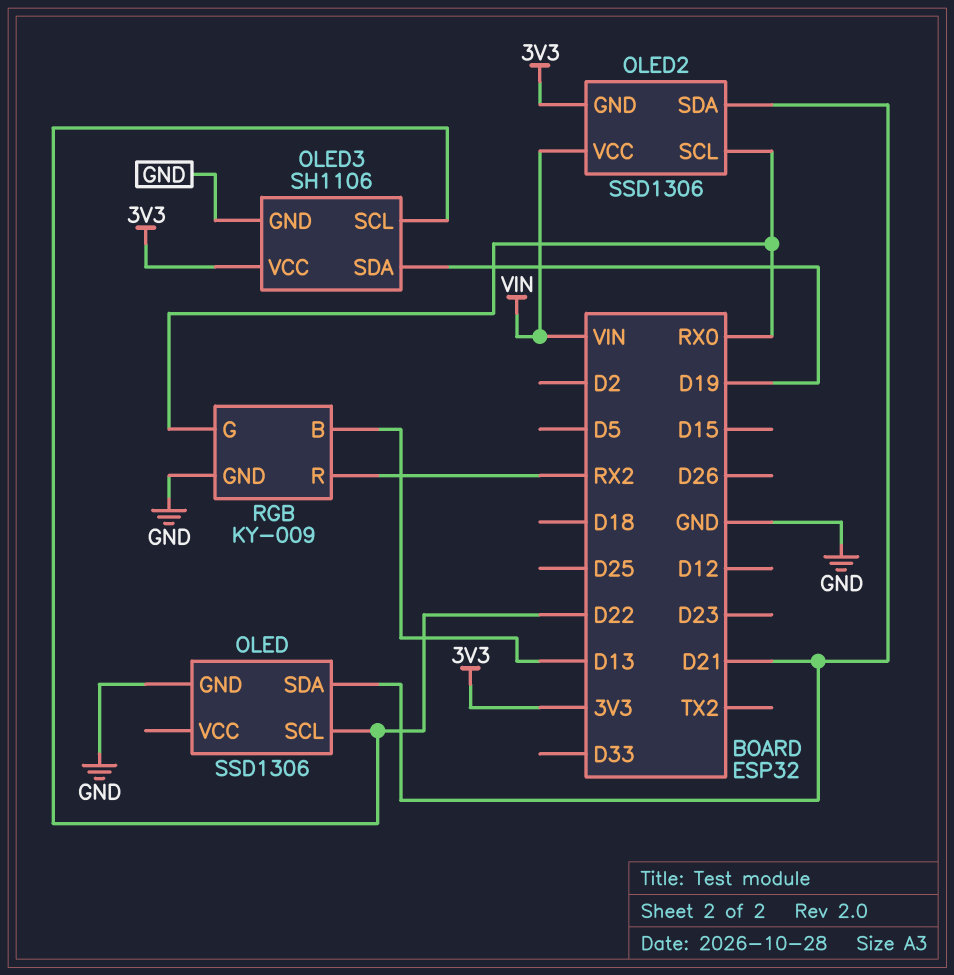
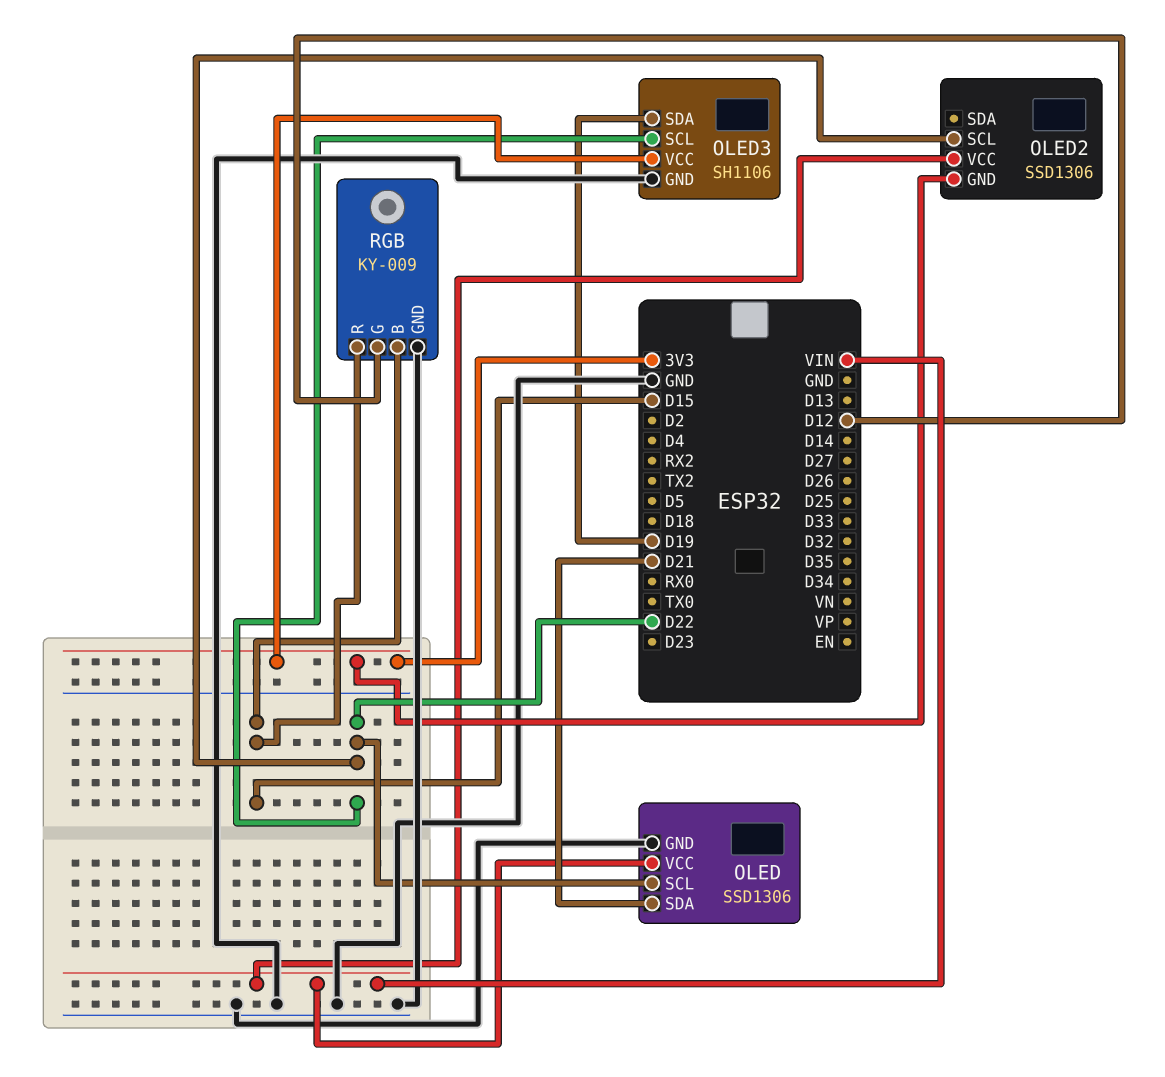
OLED pin VCC: none -> VIN
OLED2 pin SCL: RX0 -> D22
OLED2 pin SDA: D21 -> none
RGB pin B: D13 -> D15
RGB pin G: RX0 -> D12
RGB pin R: RX2 -> D15

